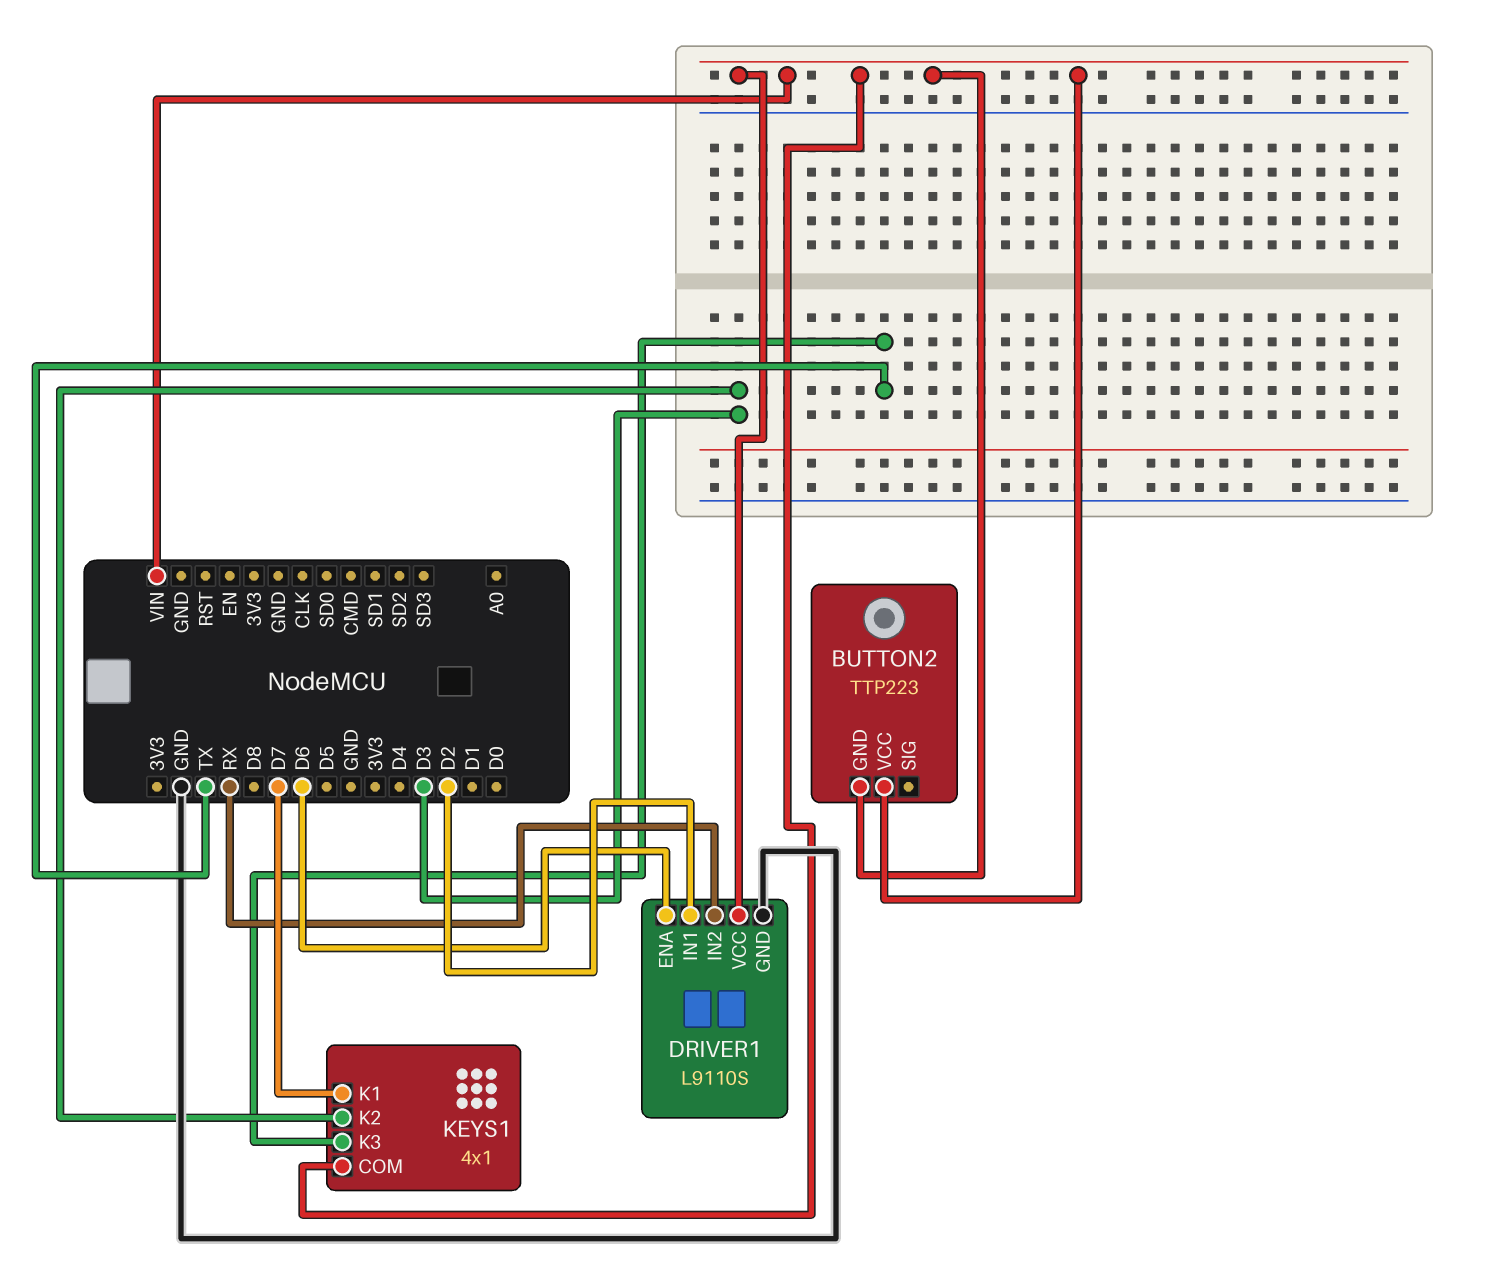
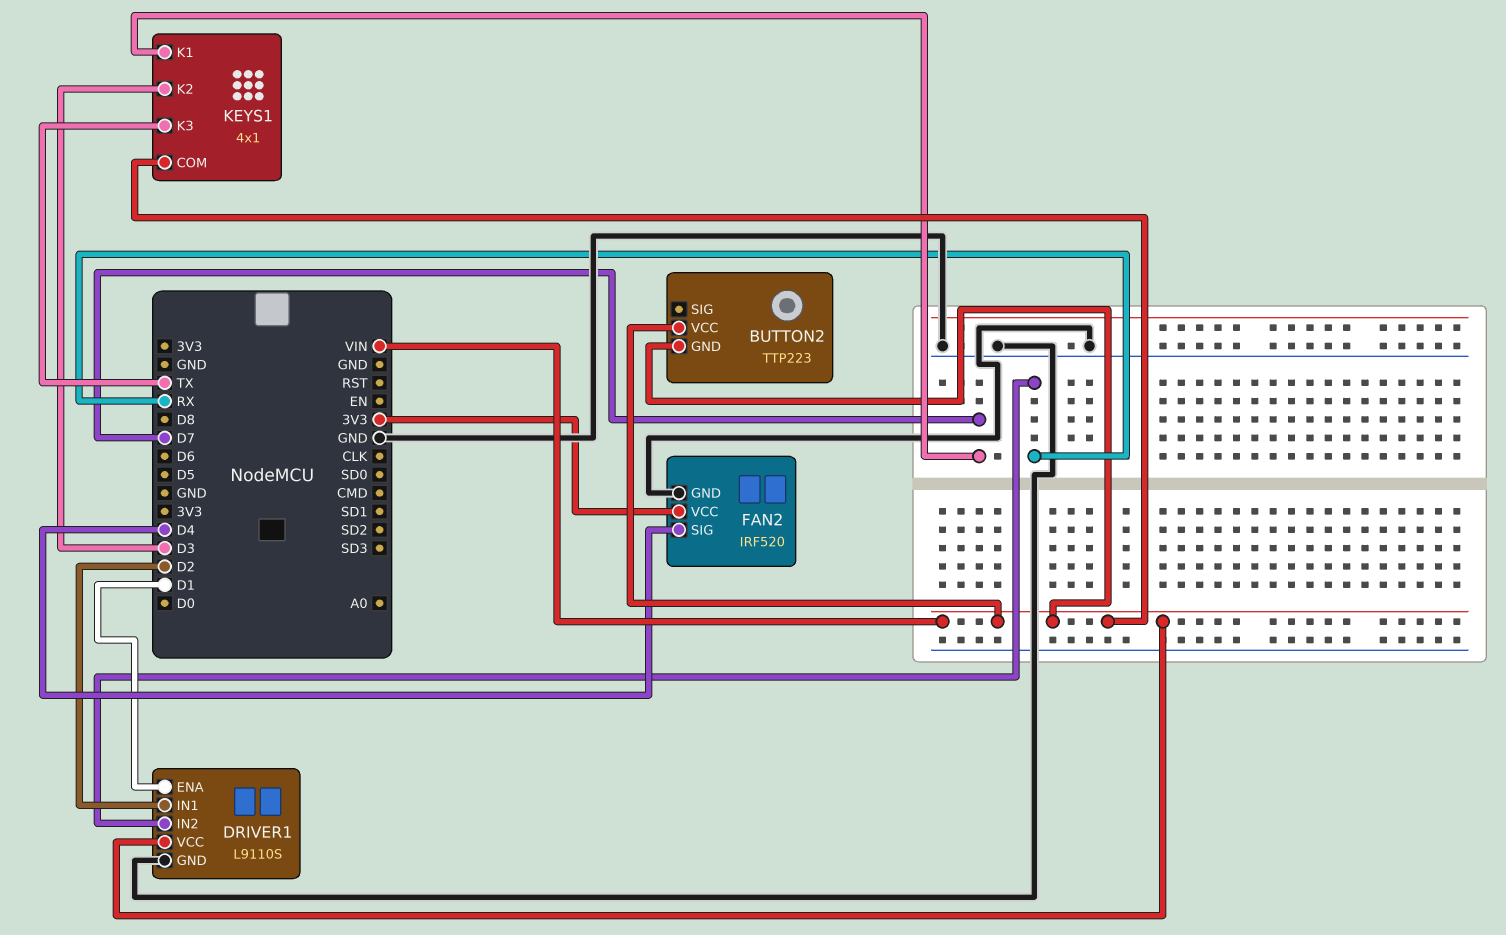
DRIVER1 pin ENA: D6 -> D1
FAN2: none -> IRF520
FAN2 pin GND: none -> GND
FAN2 pin SIG: none -> D4
FAN2 pin VCC: none -> 3V3

